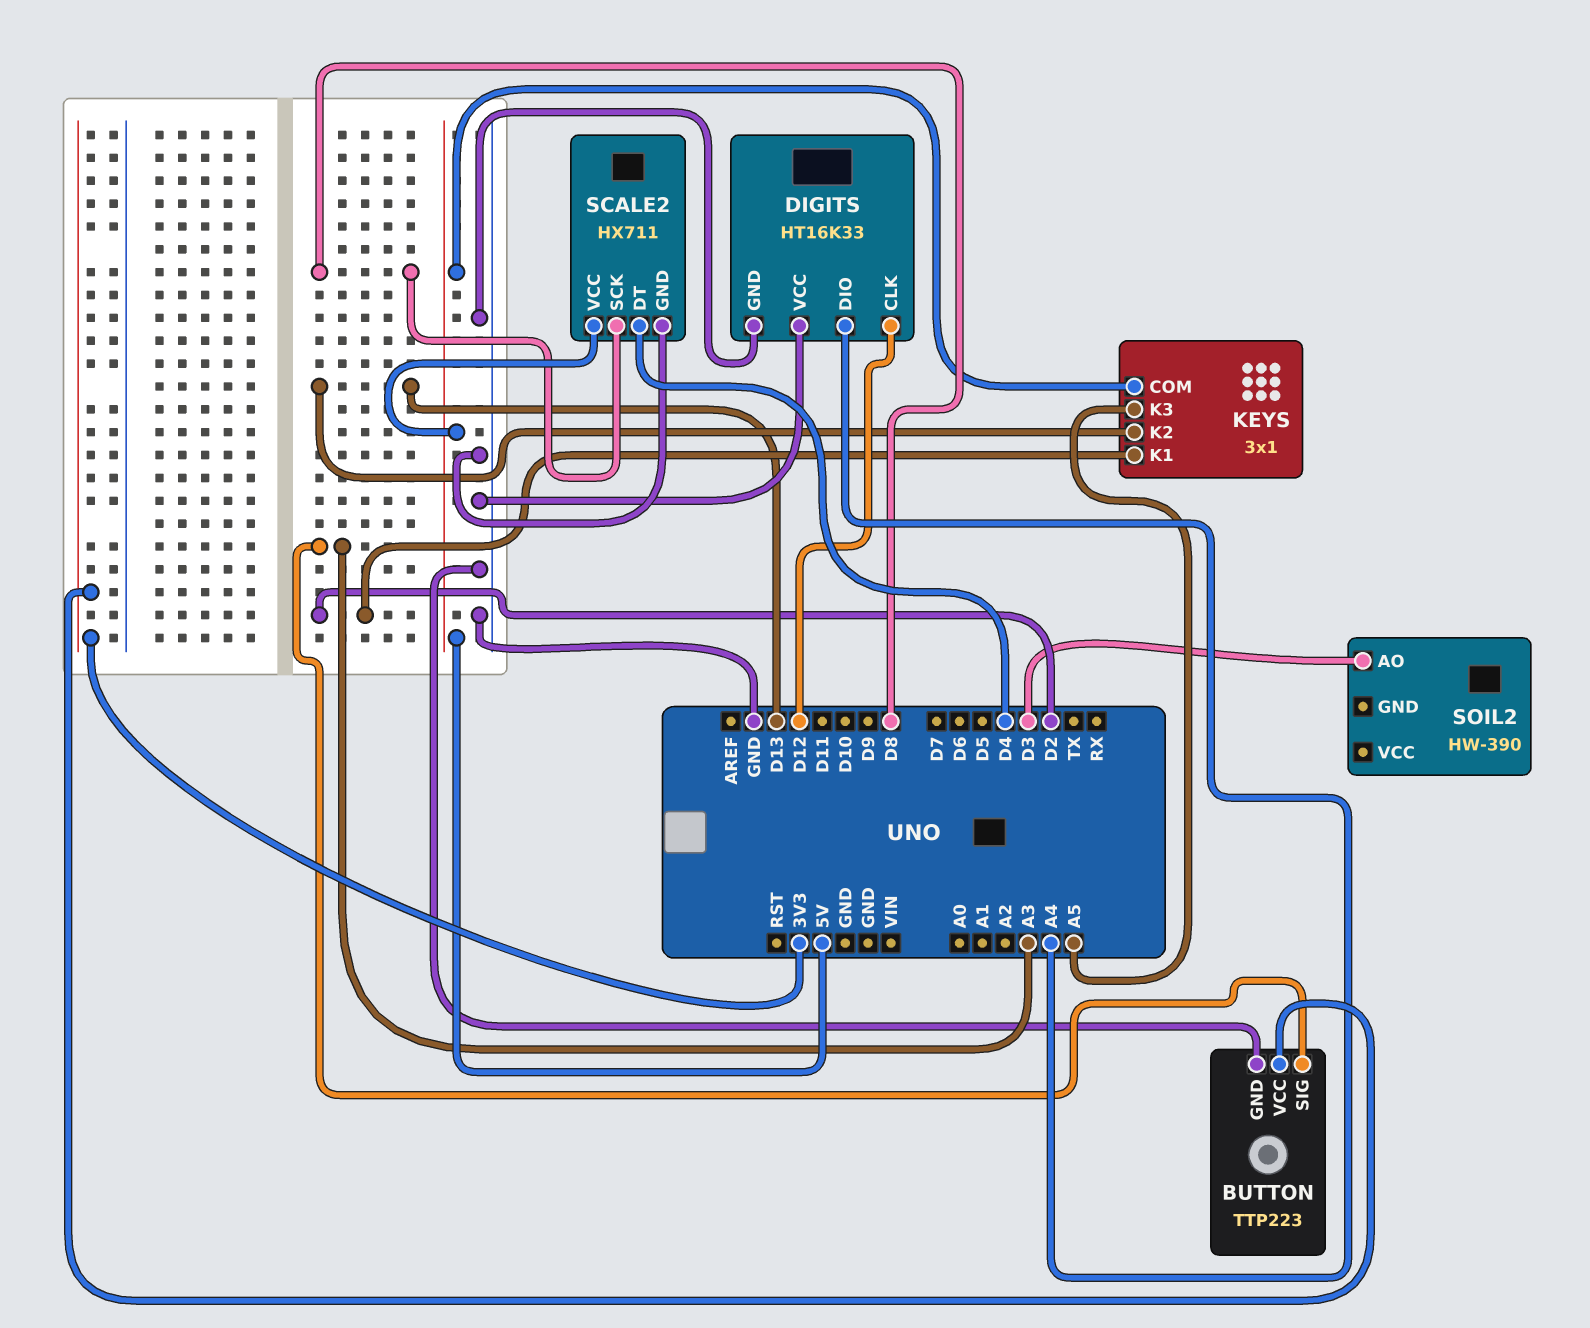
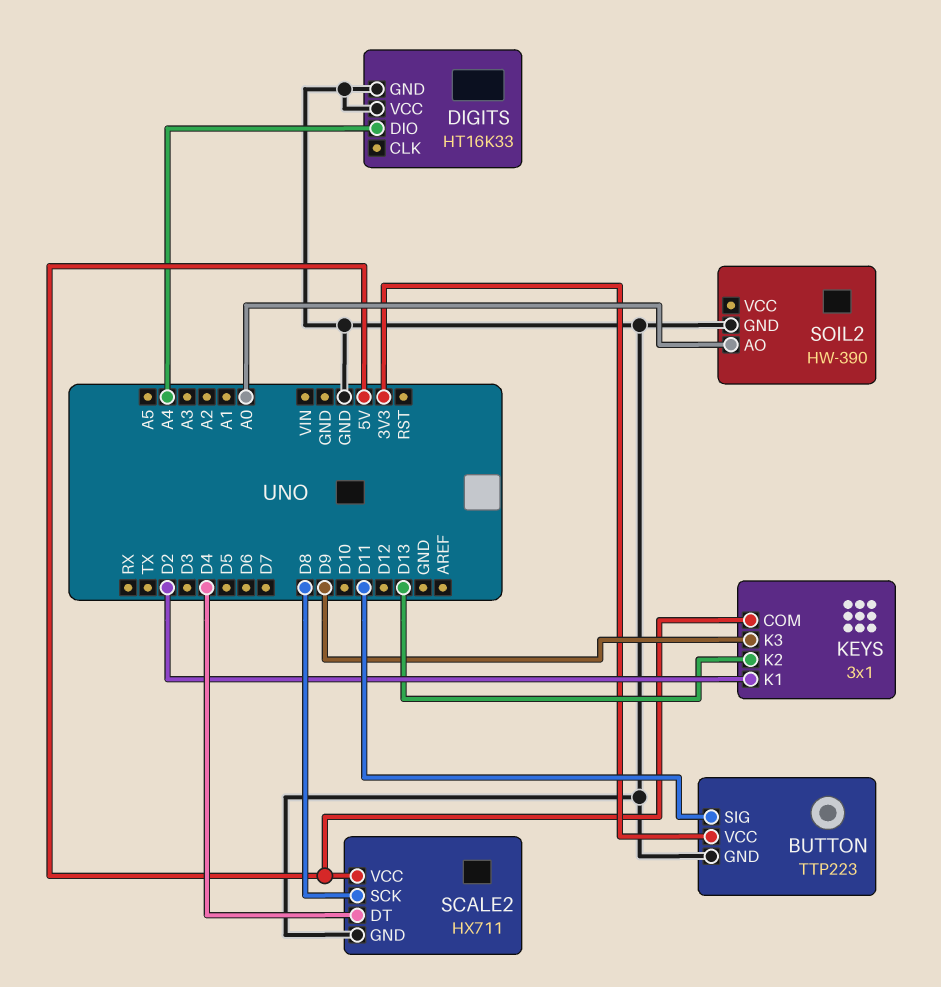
BUTTON pin SIG: A3 -> D11
DIGITS pin CLK: D12 -> none
KEYS pin K3: A5 -> D9
SOIL2 pin AO: D3 -> A0
SOIL2 pin GND: none -> GND

